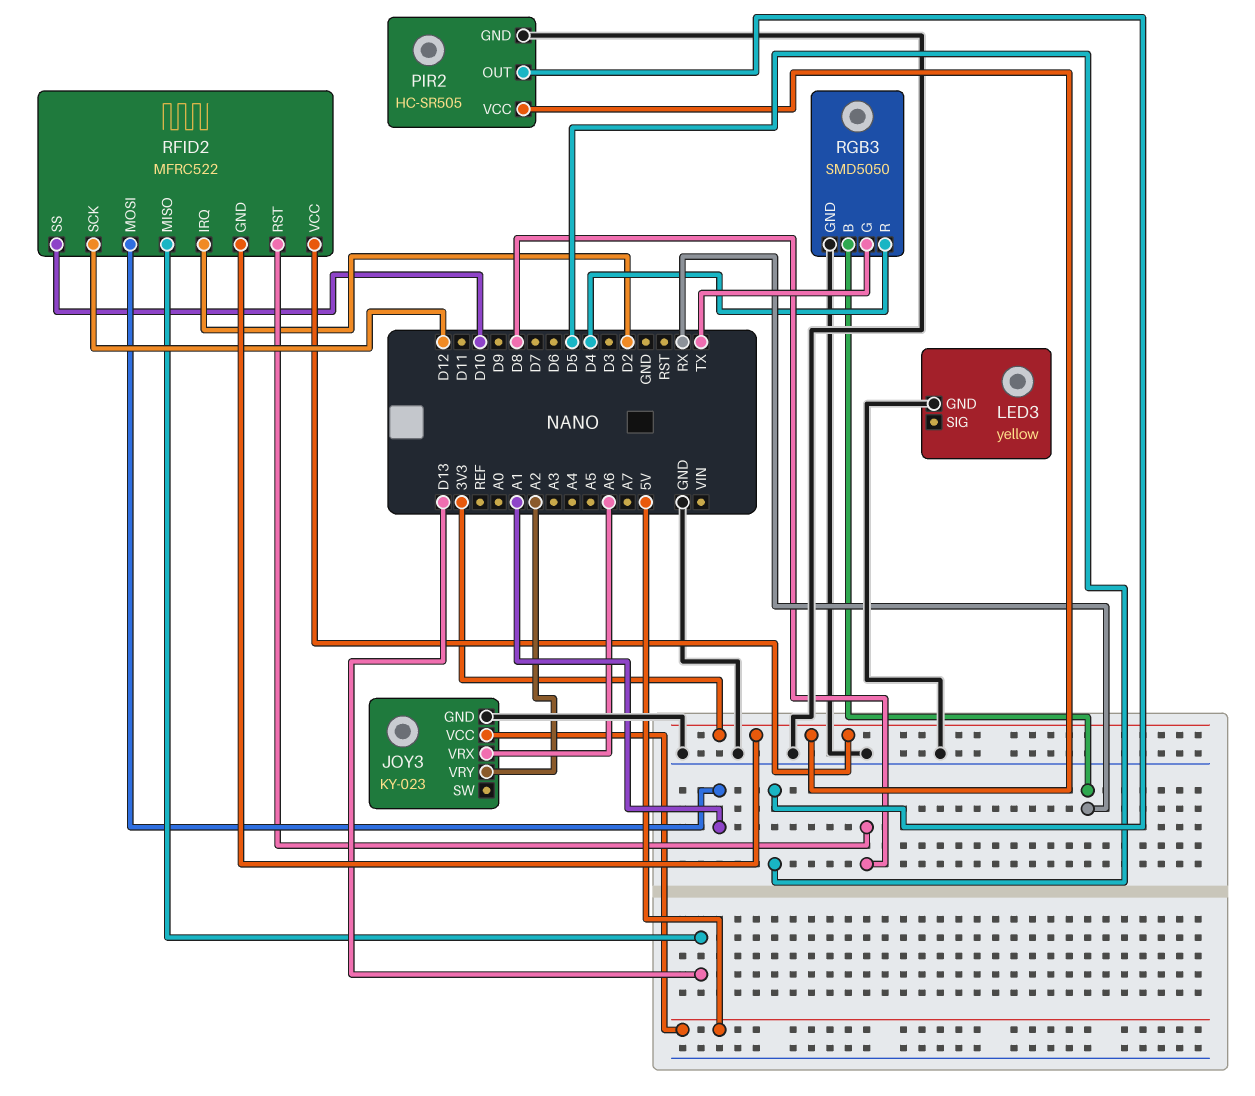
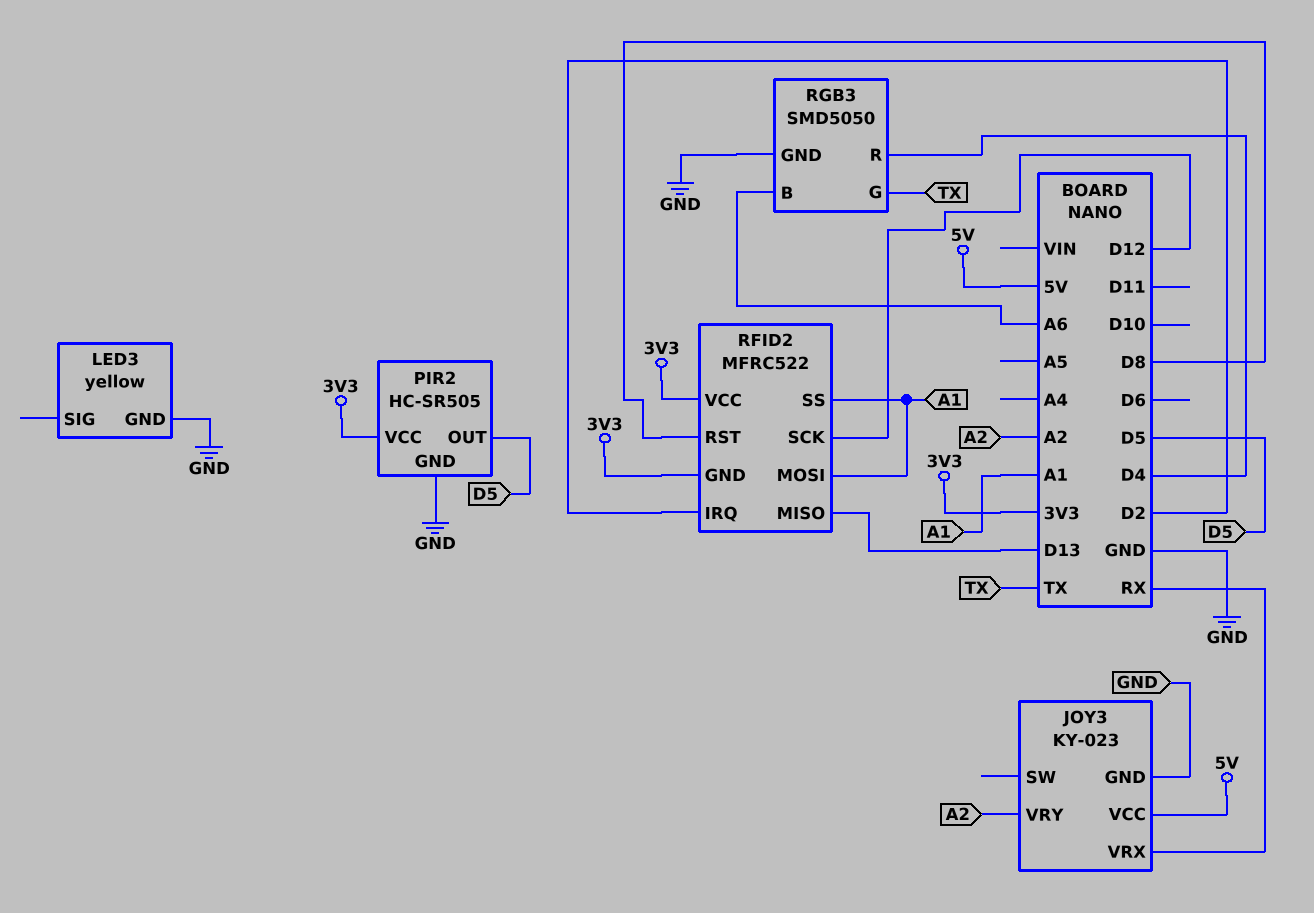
JOY3 pin VRX: A6 -> RX
RFID2 pin SS: D10 -> A1
RGB3 pin B: RX -> A6

